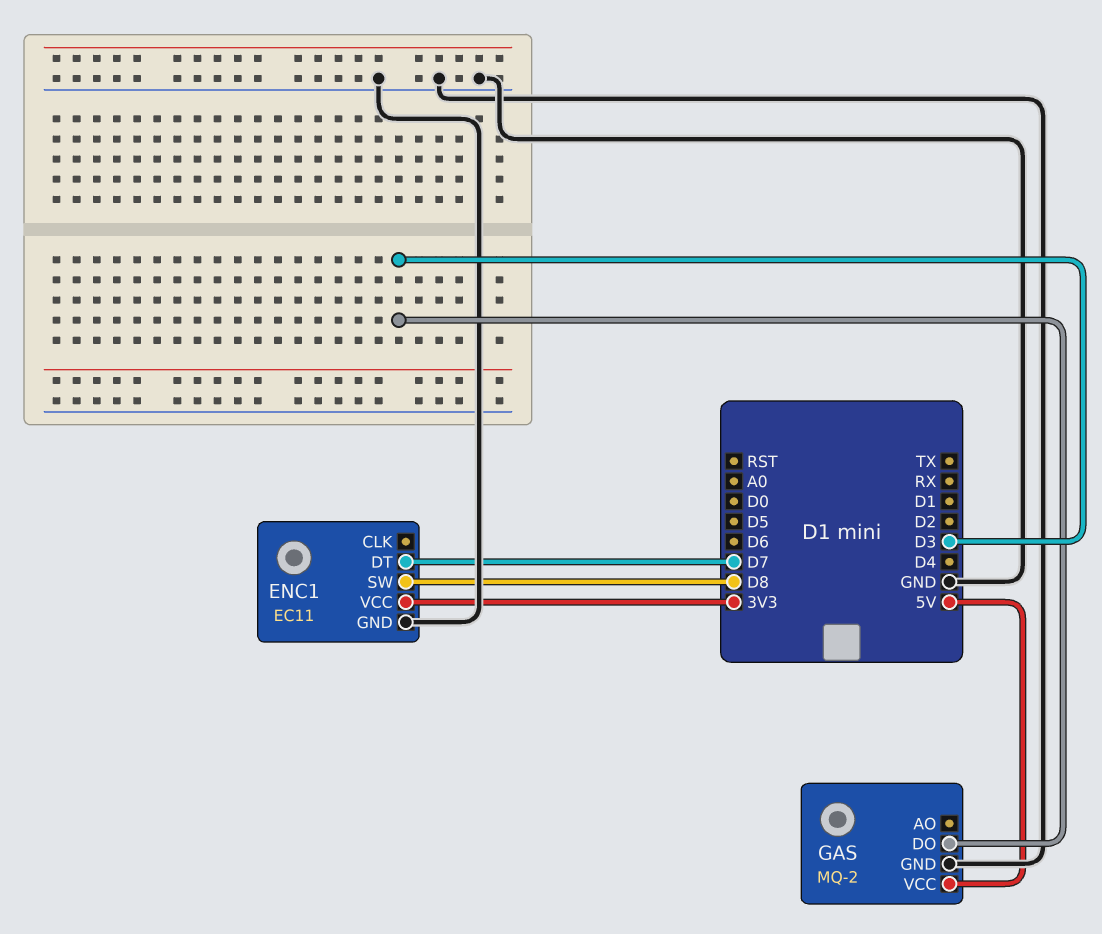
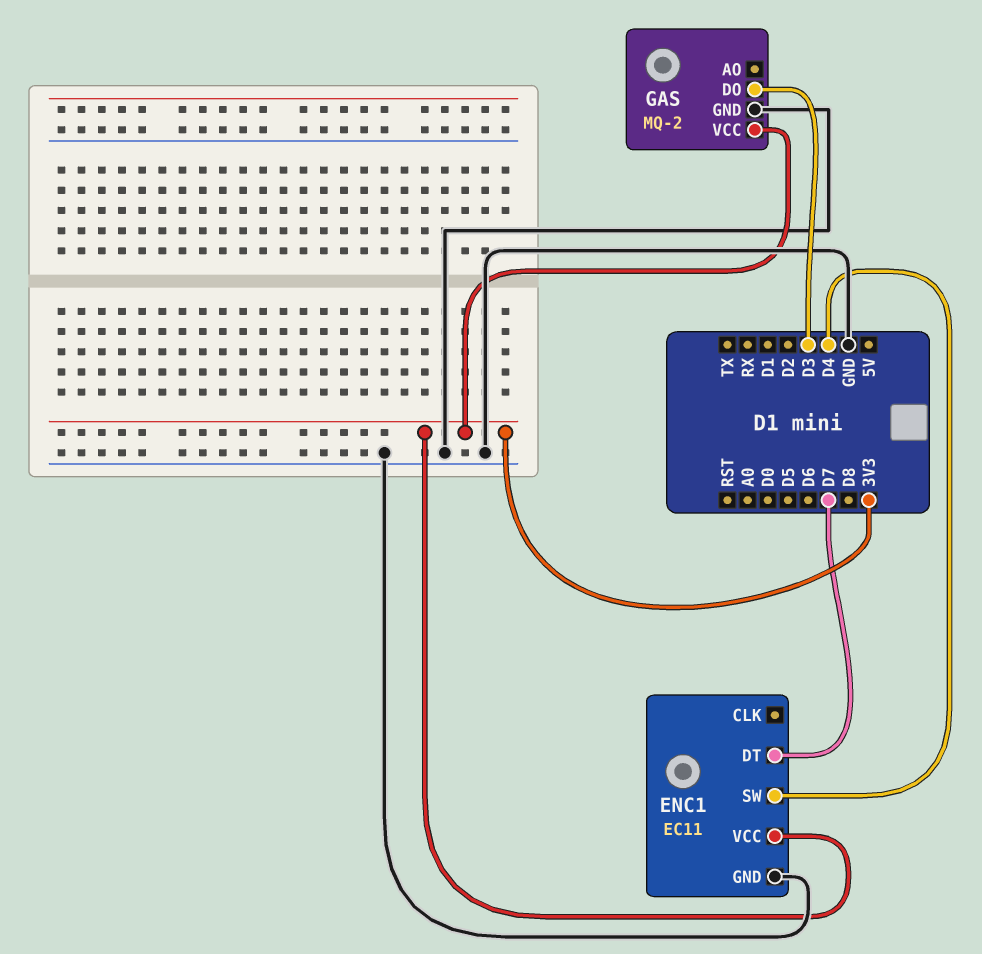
ENC1 pin SW: D8 -> D4
GAS pin VCC: 5V -> 3V3

